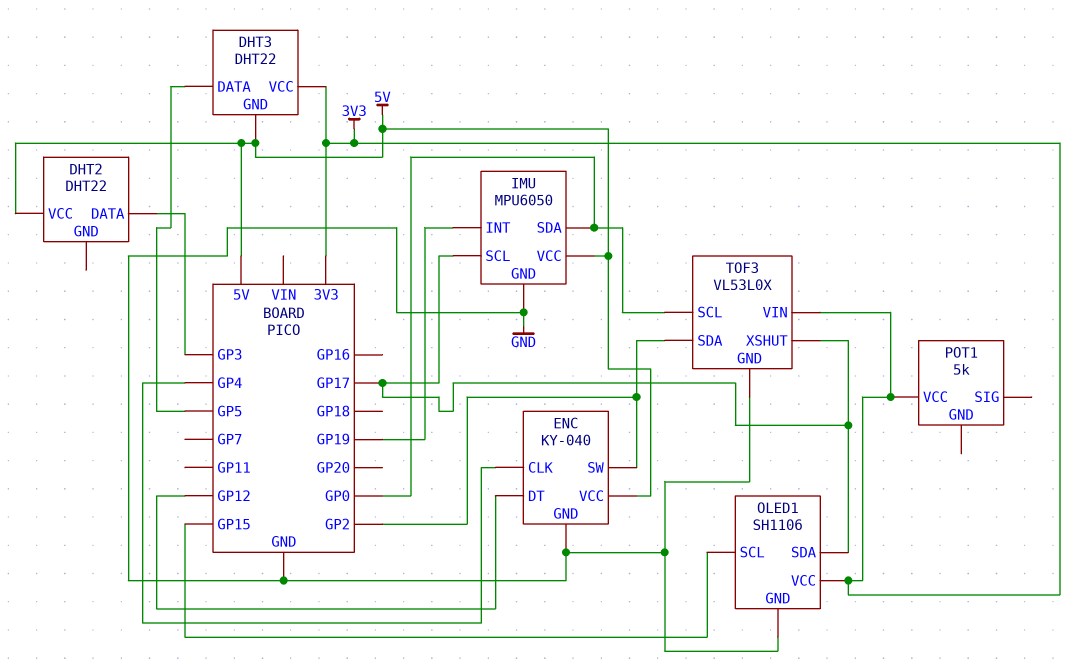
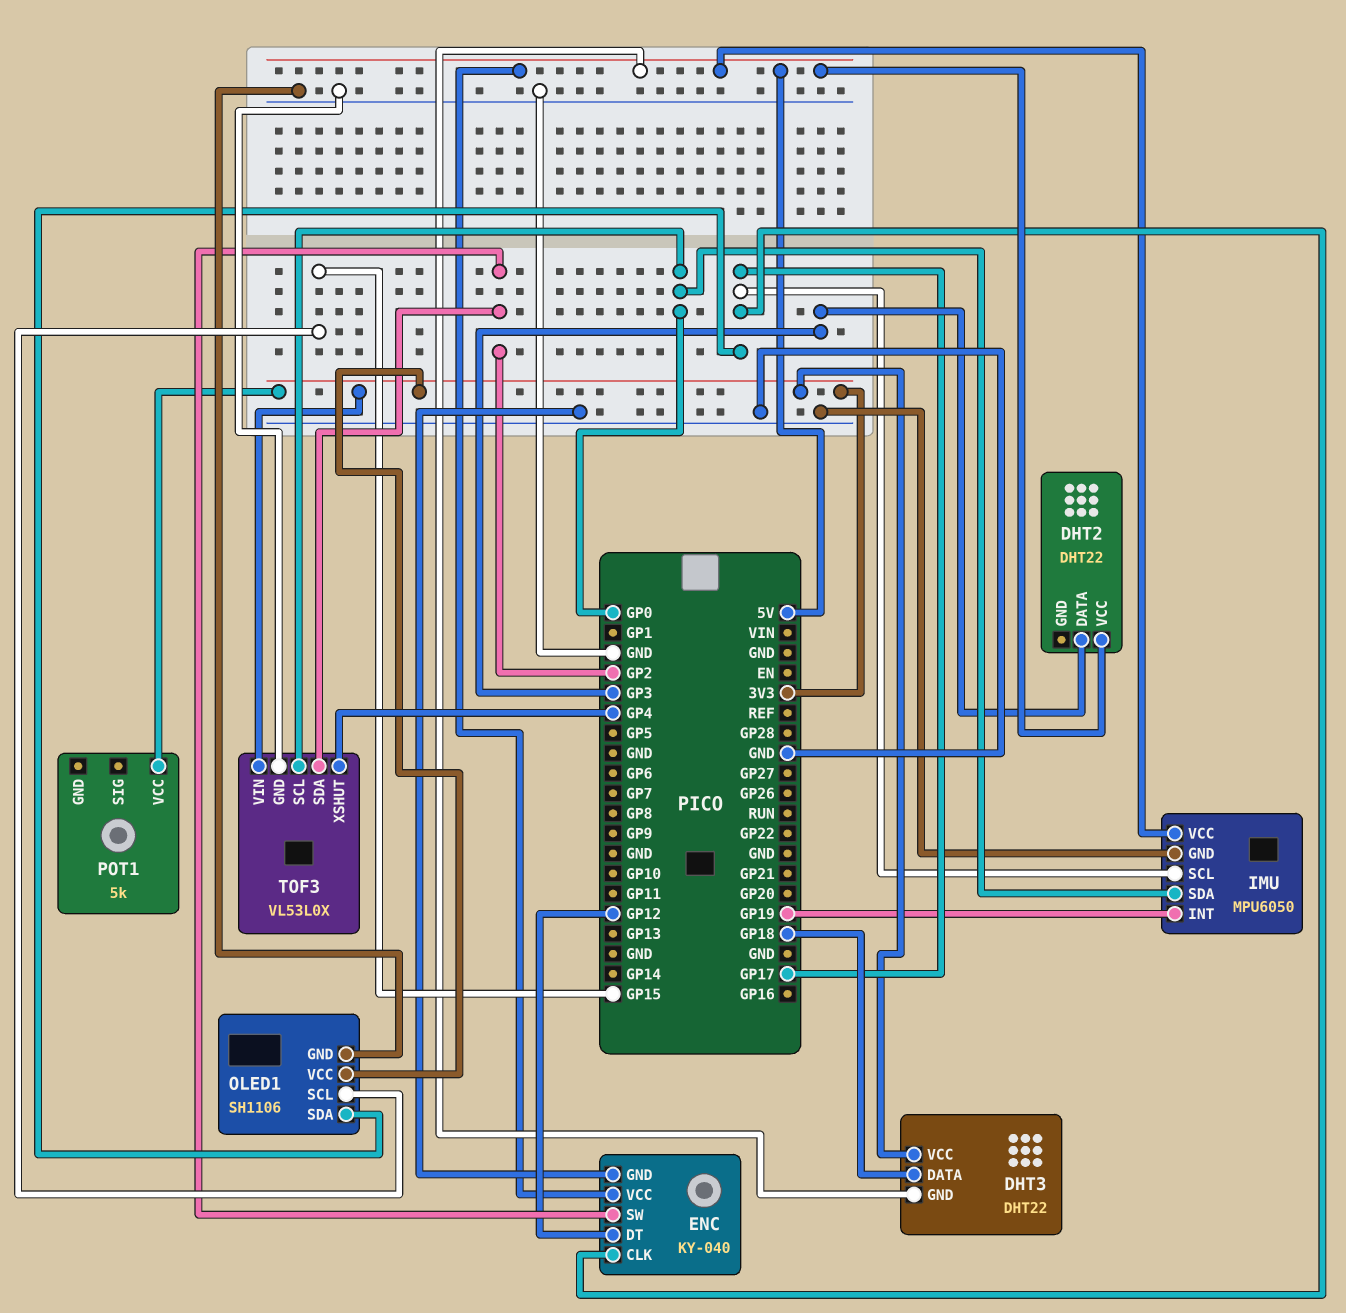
DHT3 pin DATA: GP5 -> GP18
ENC pin CLK: GP4 -> GP17
TOF3 pin XSHUT: GP17 -> GP4

